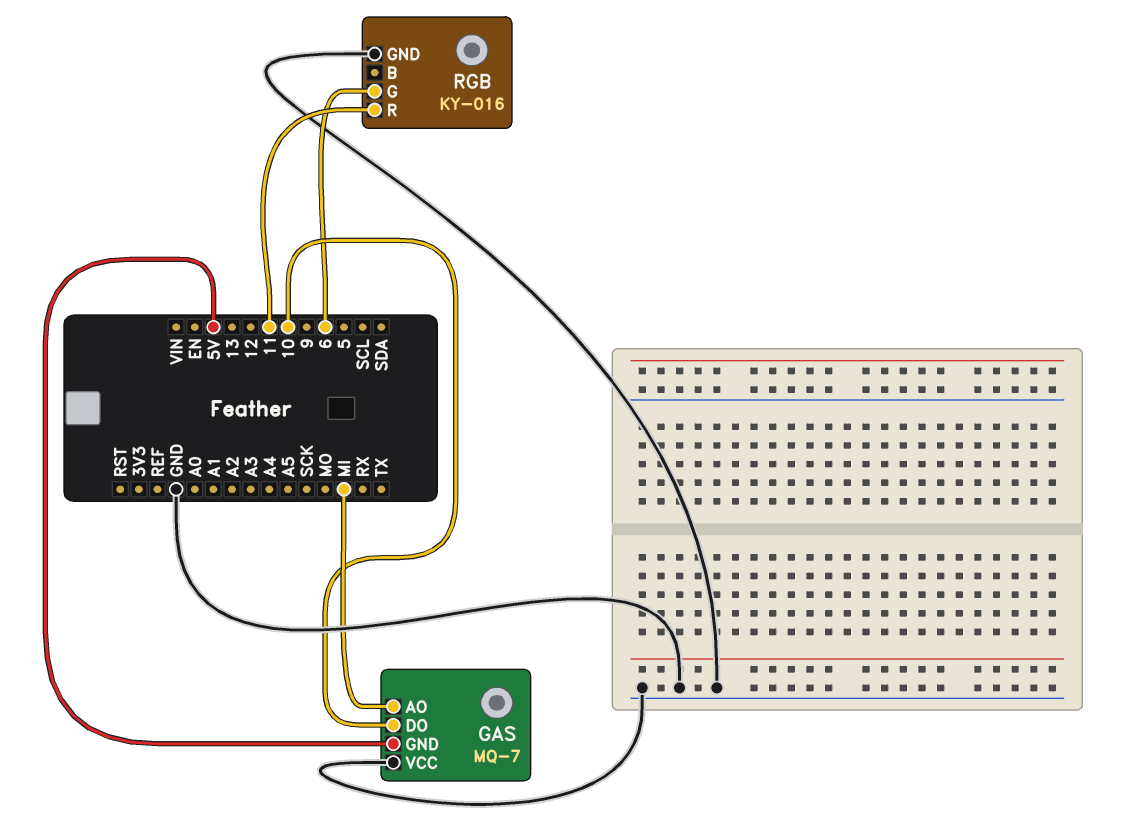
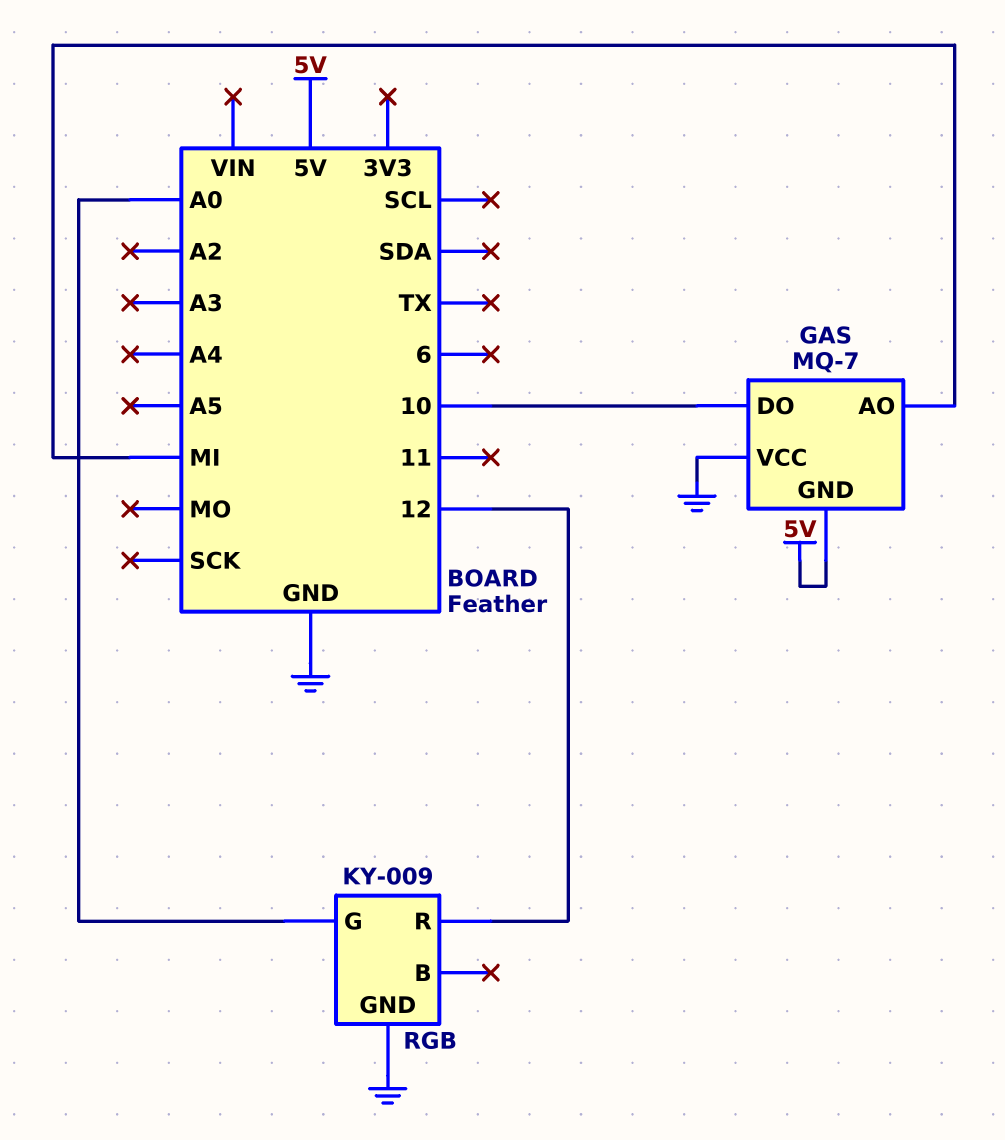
RGB: KY-016 -> KY-009
RGB pin G: 6 -> A0
RGB pin R: 11 -> 12

